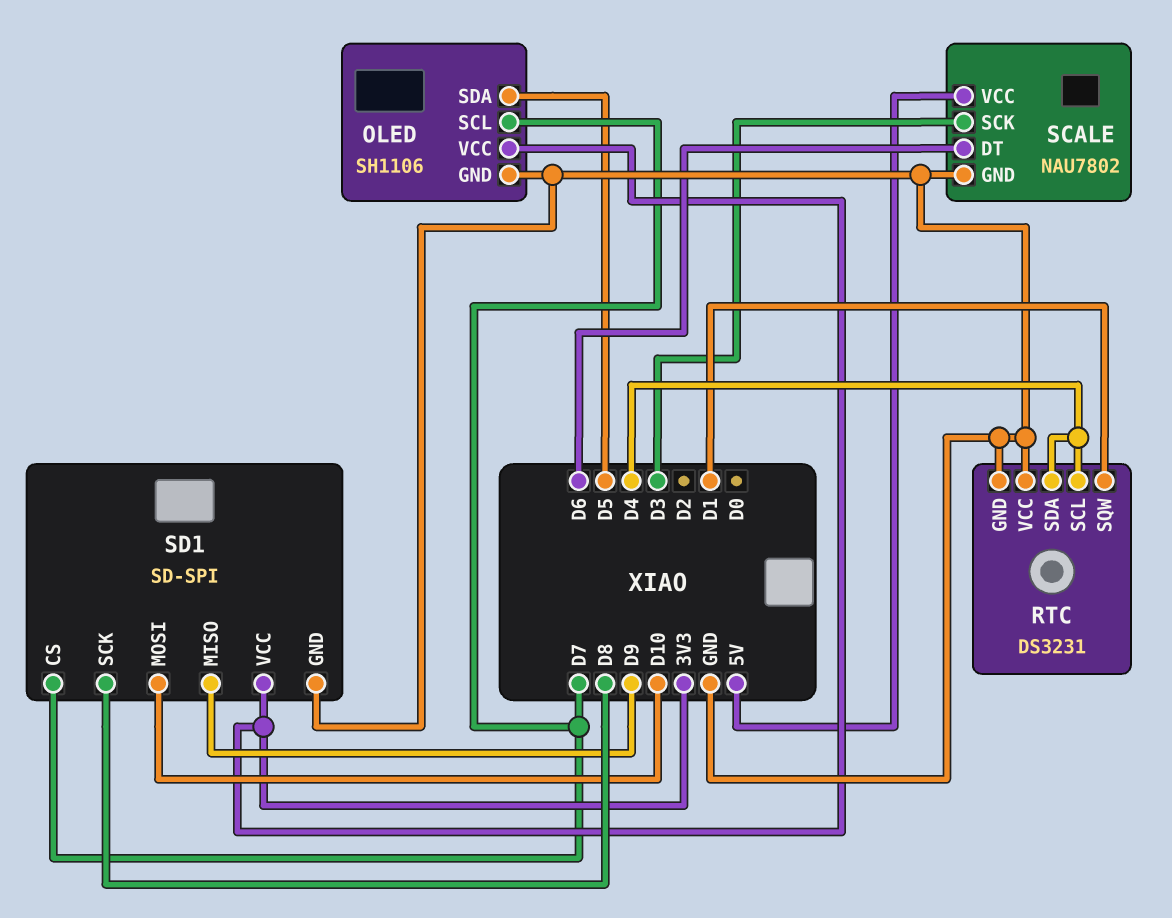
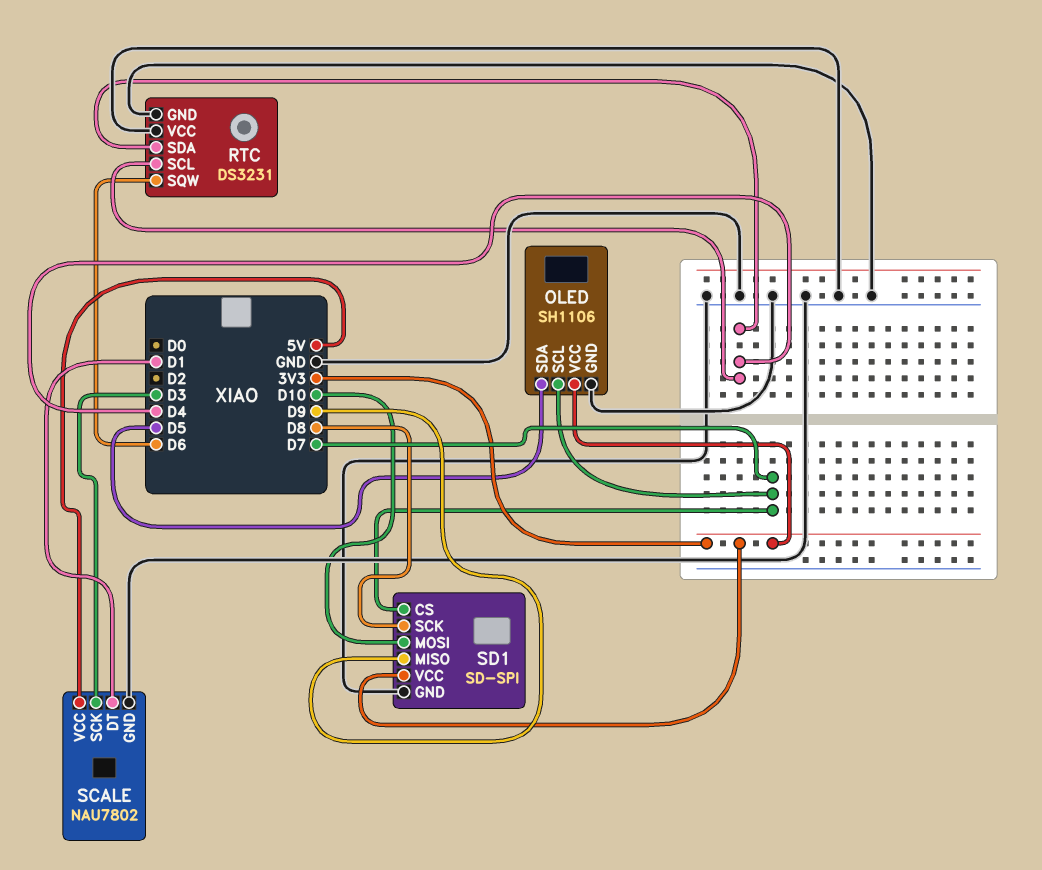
RTC pin SQW: D1 -> D6
SCALE pin DT: D6 -> D1

